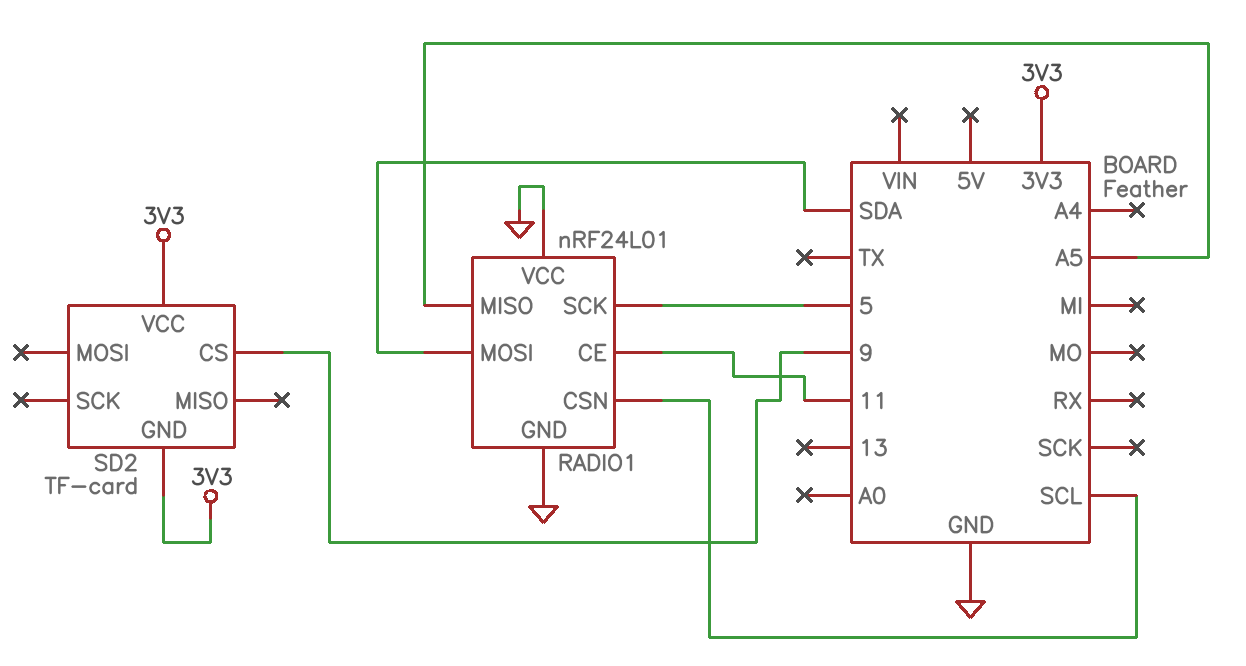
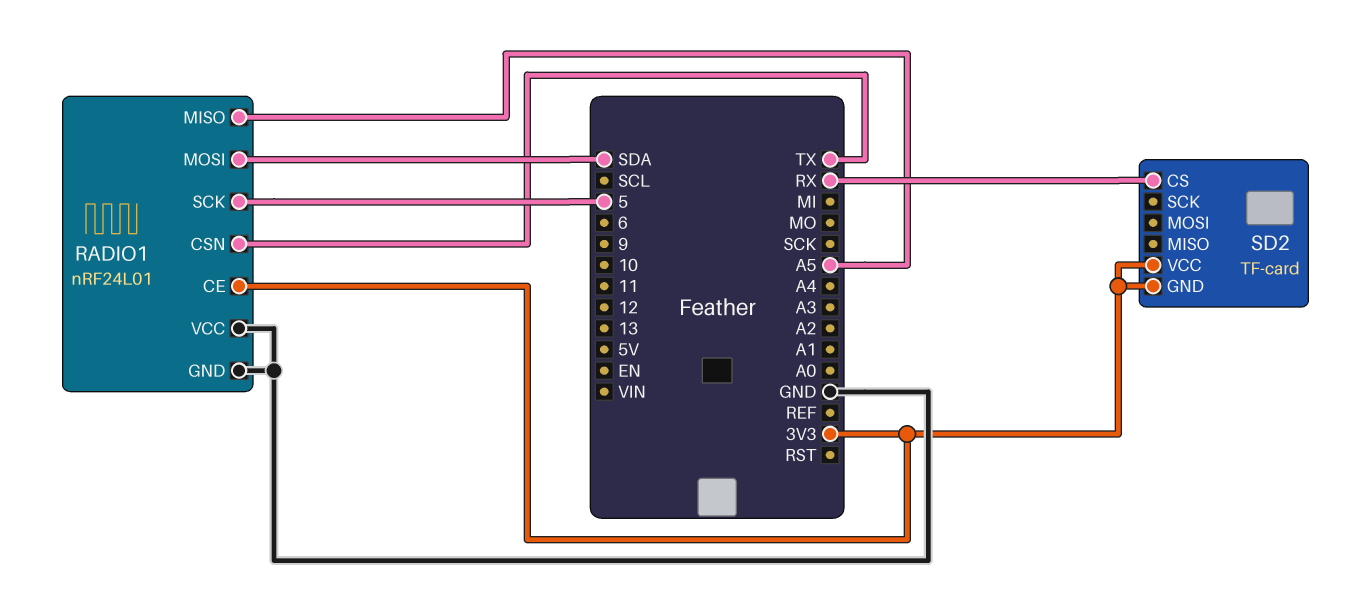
RADIO1 pin CE: 11 -> 3V3
RADIO1 pin CSN: SCL -> TX
SD2 pin CS: 9 -> RX

